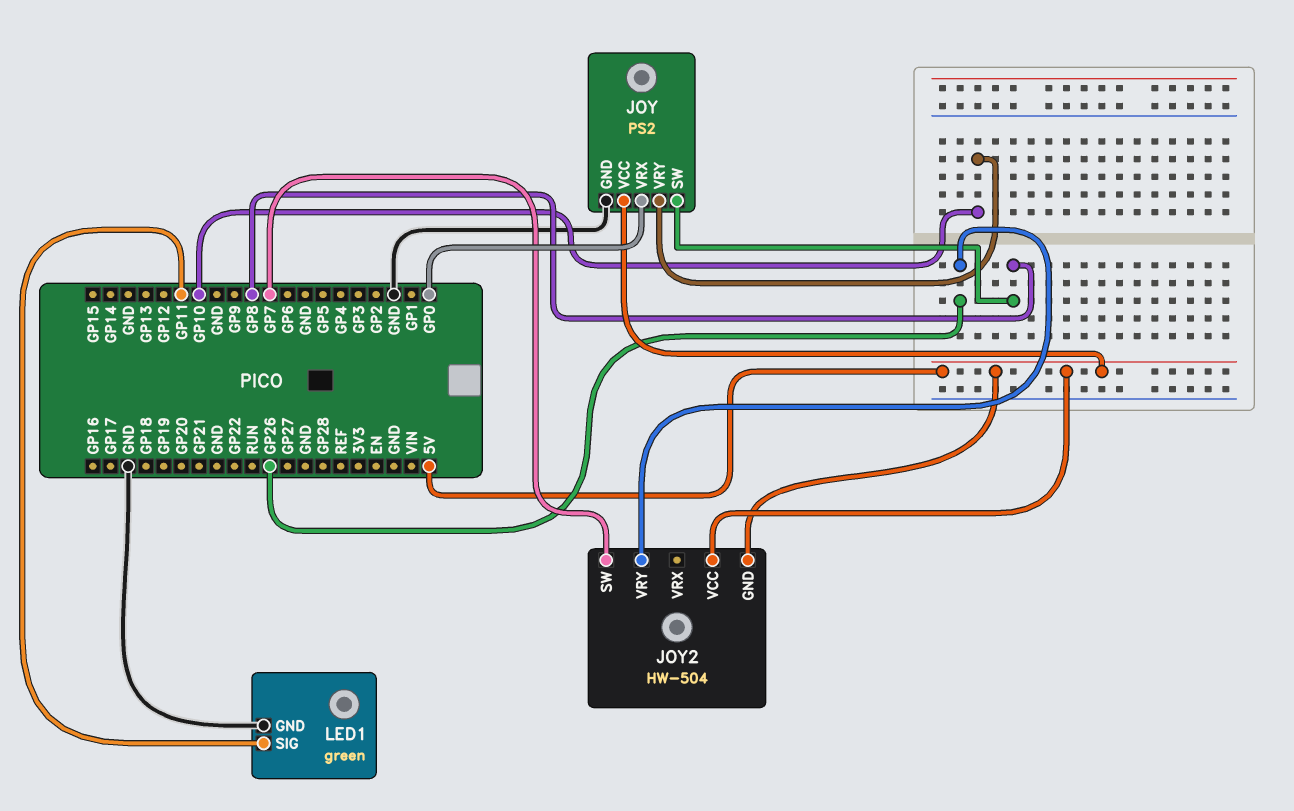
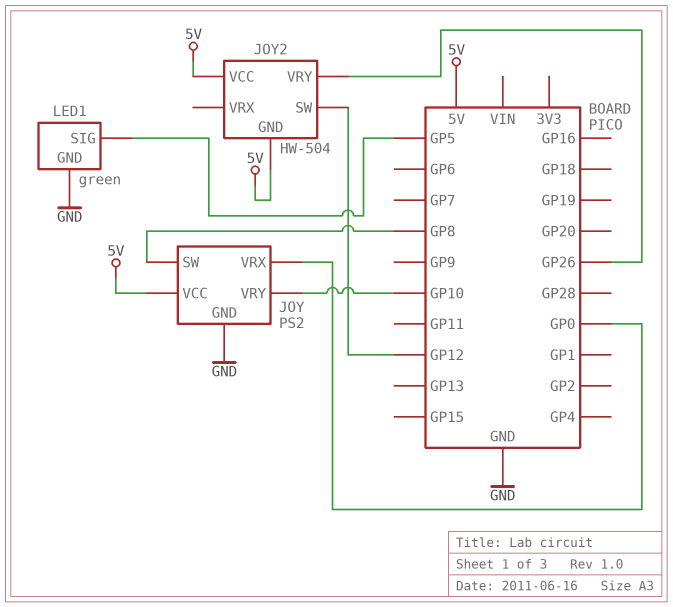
JOY2 pin SW: GP7 -> GP12
LED1 pin SIG: GP11 -> GP5

